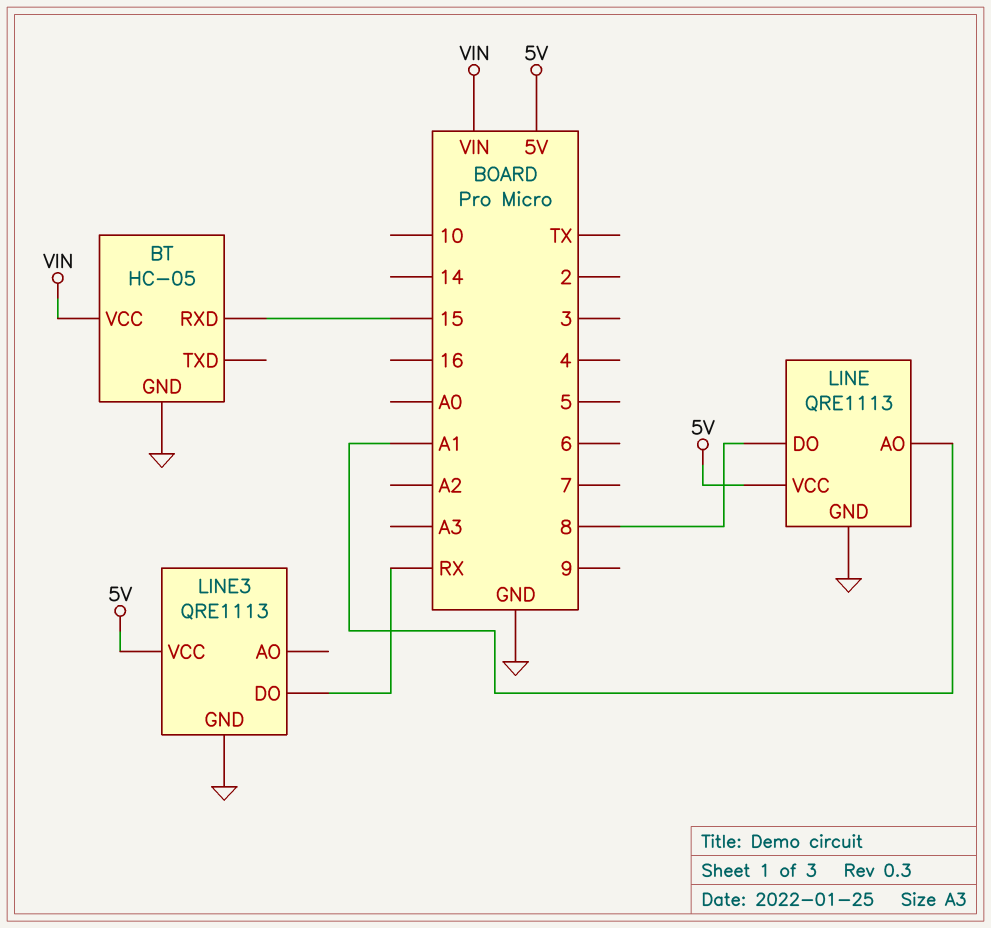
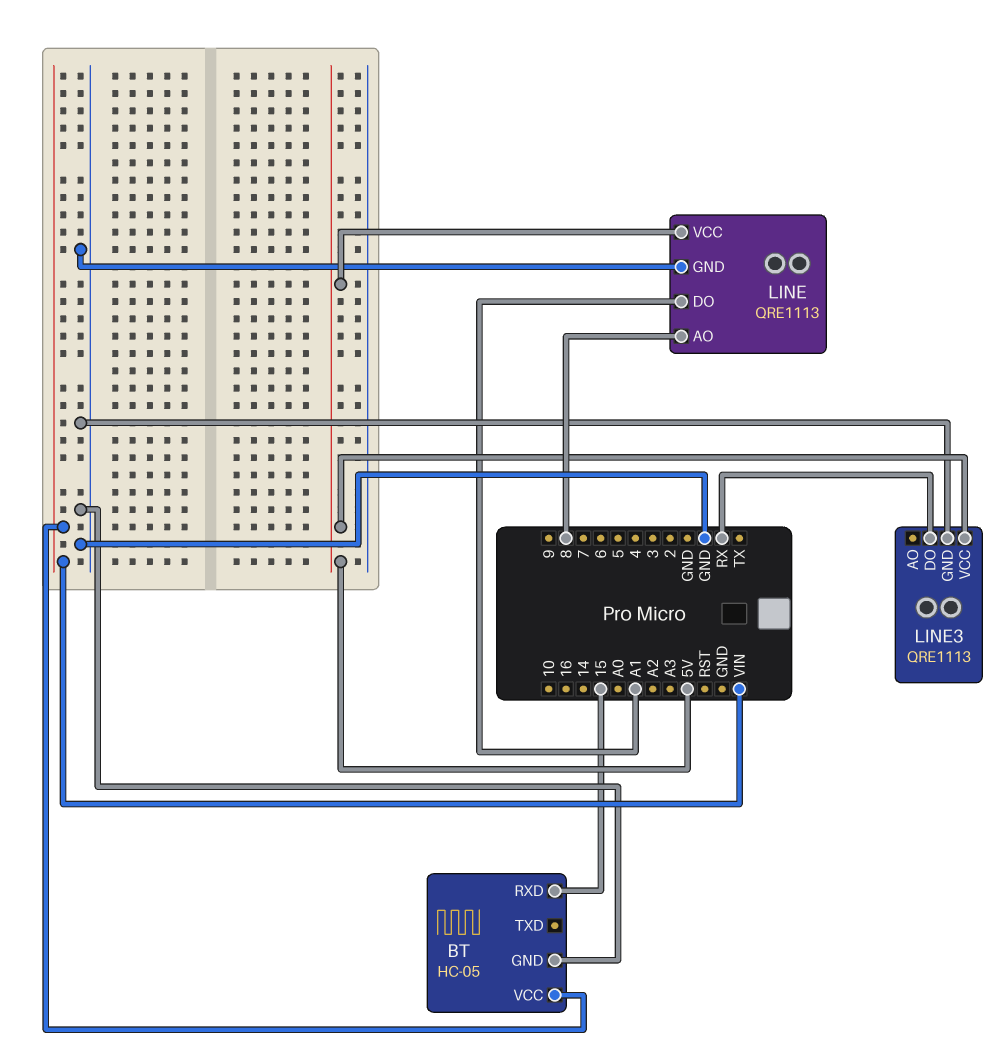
LINE pin AO: A1 -> 8
LINE pin DO: 8 -> A1

